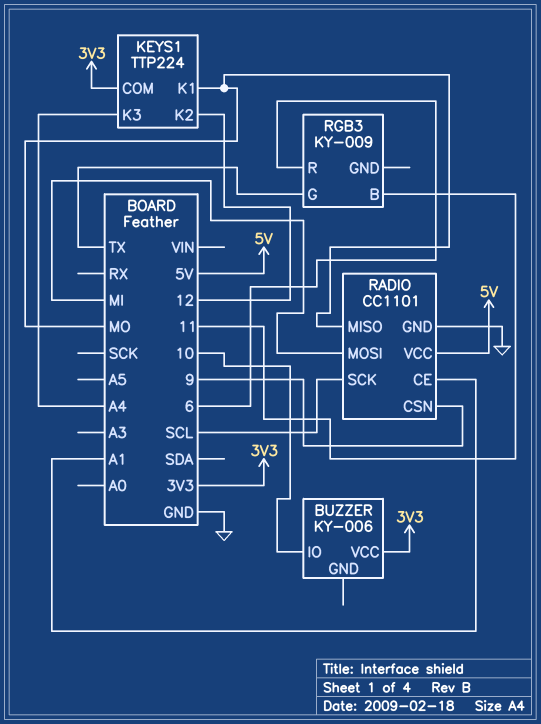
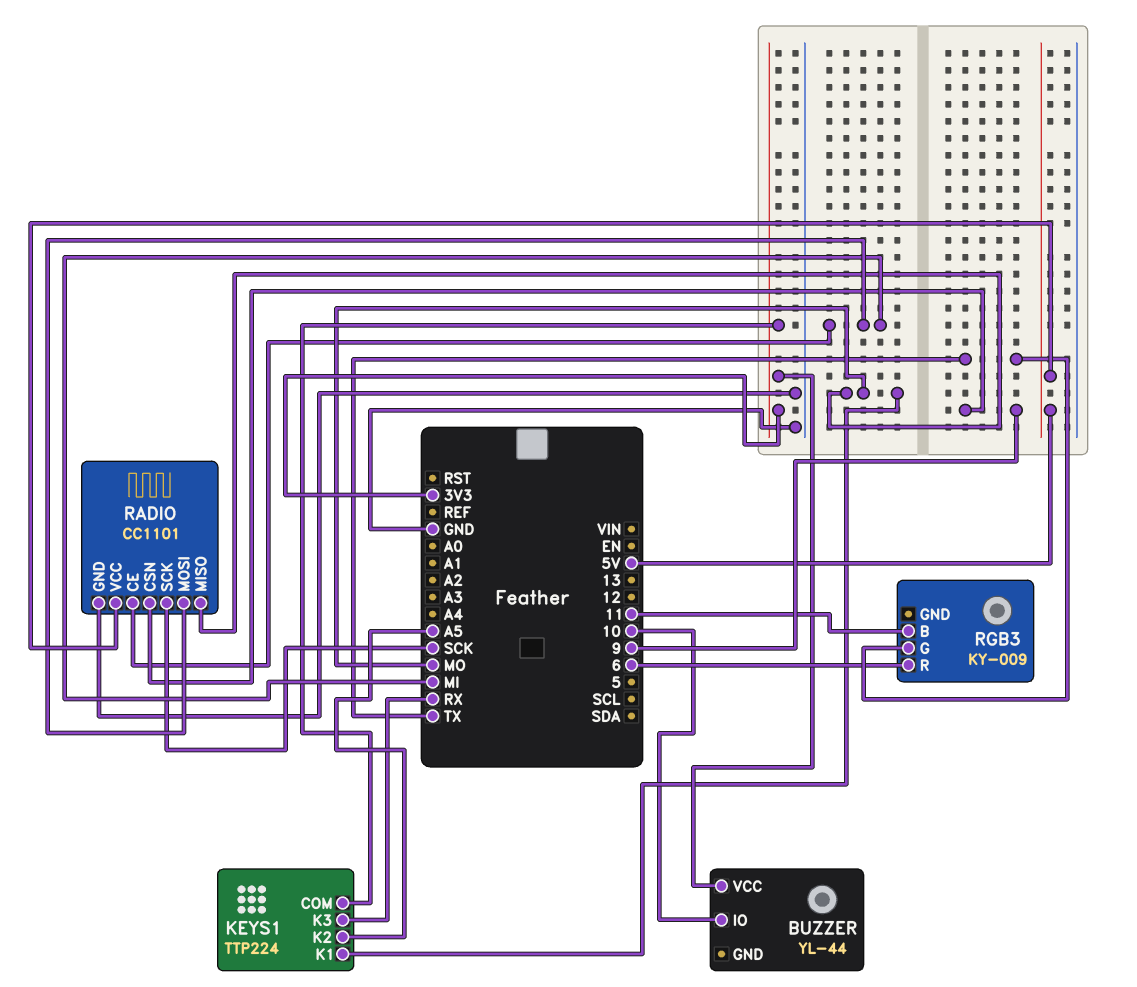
BUZZER: KY-006 -> YL-44
KEYS1 pin K2: 12 -> A5
KEYS1 pin K3: A4 -> RX
RADIO pin CE: A1 -> MI
RADIO pin SCK: SCL -> SCK

